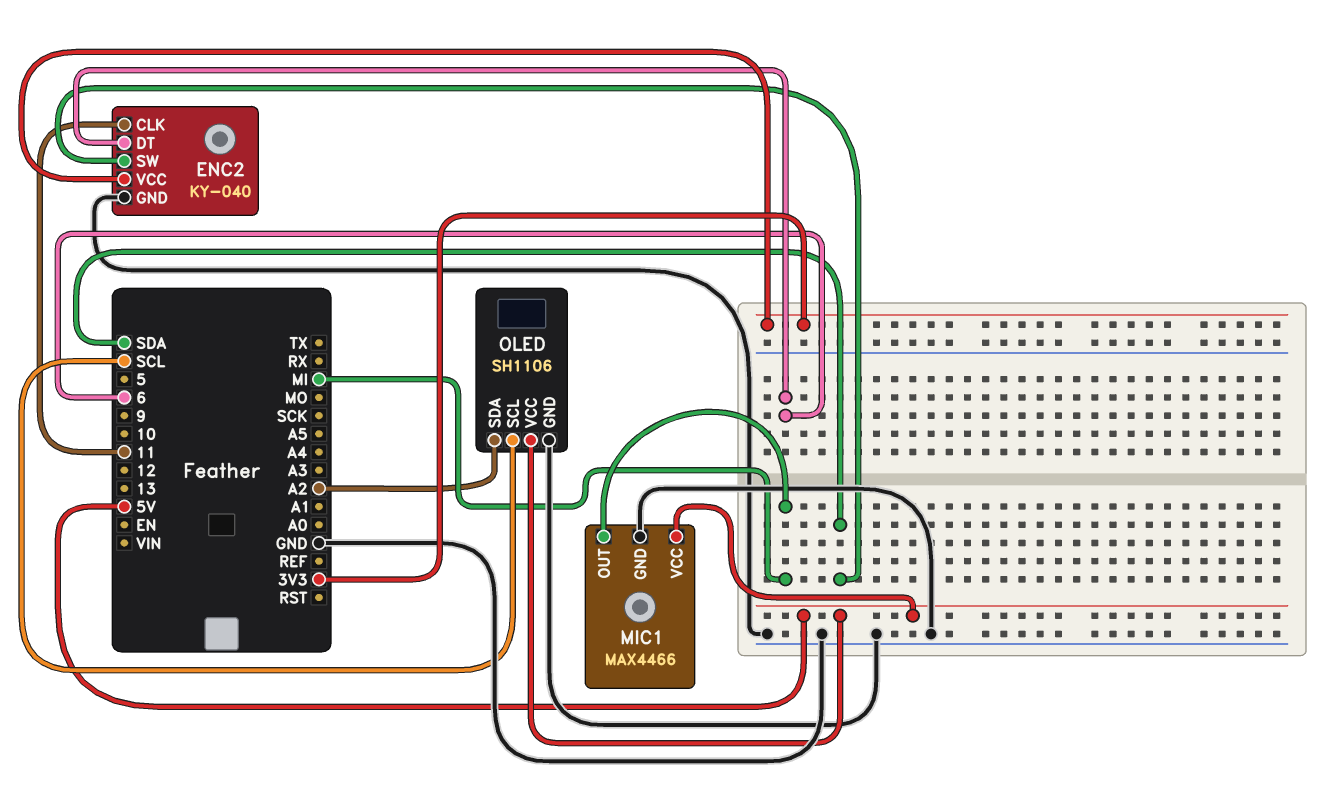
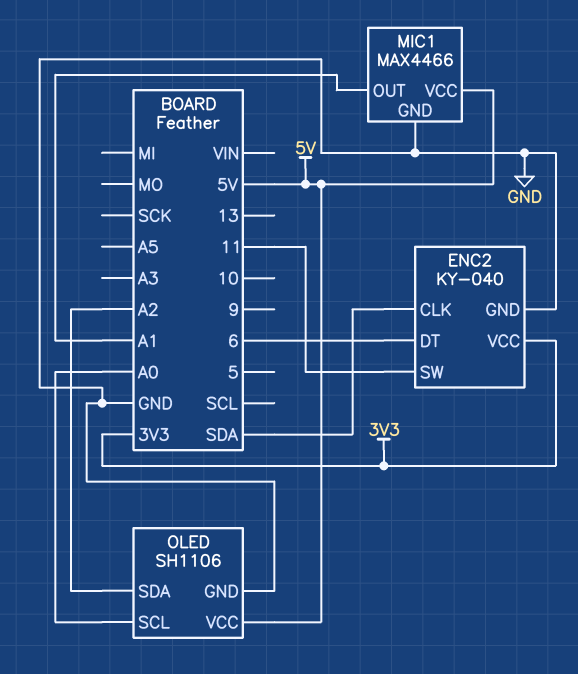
ENC2 pin CLK: 11 -> SDA
ENC2 pin SW: SDA -> 11
MIC1 pin OUT: MI -> A1
OLED pin SCL: SCL -> A0

